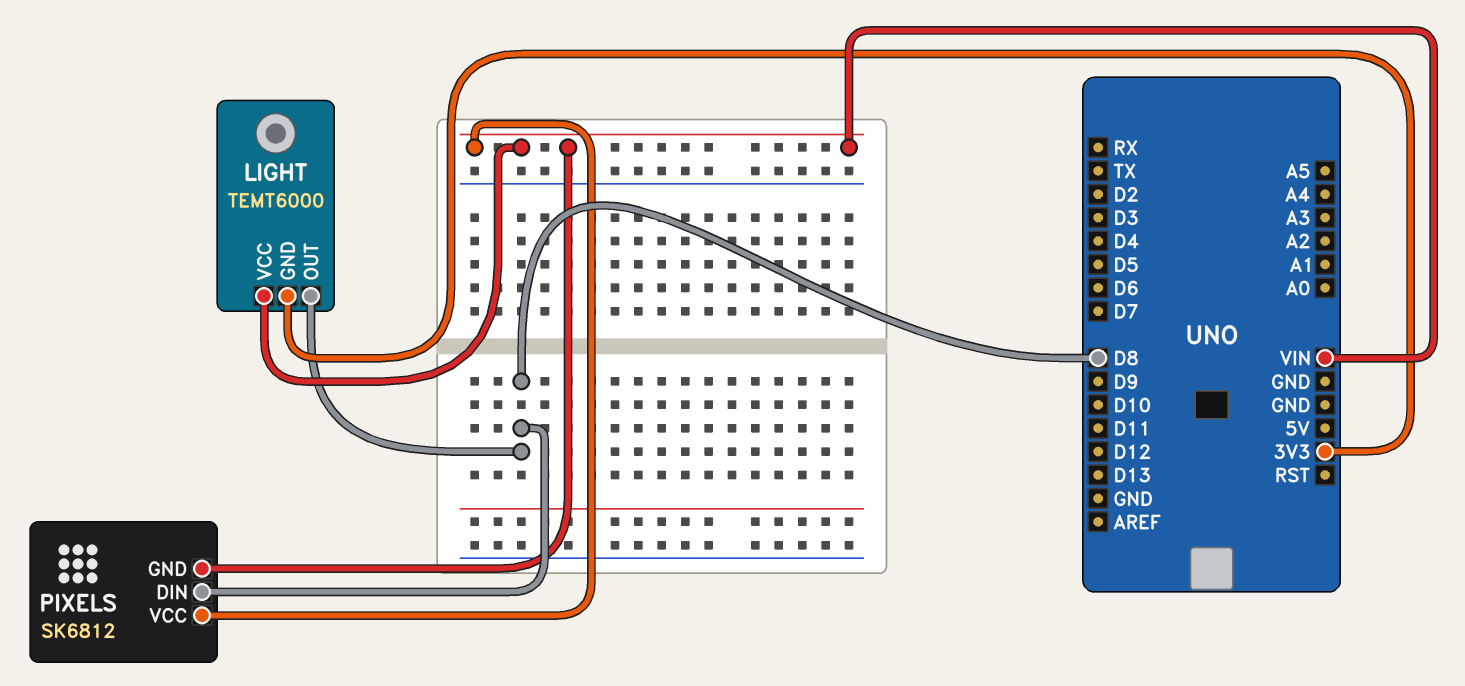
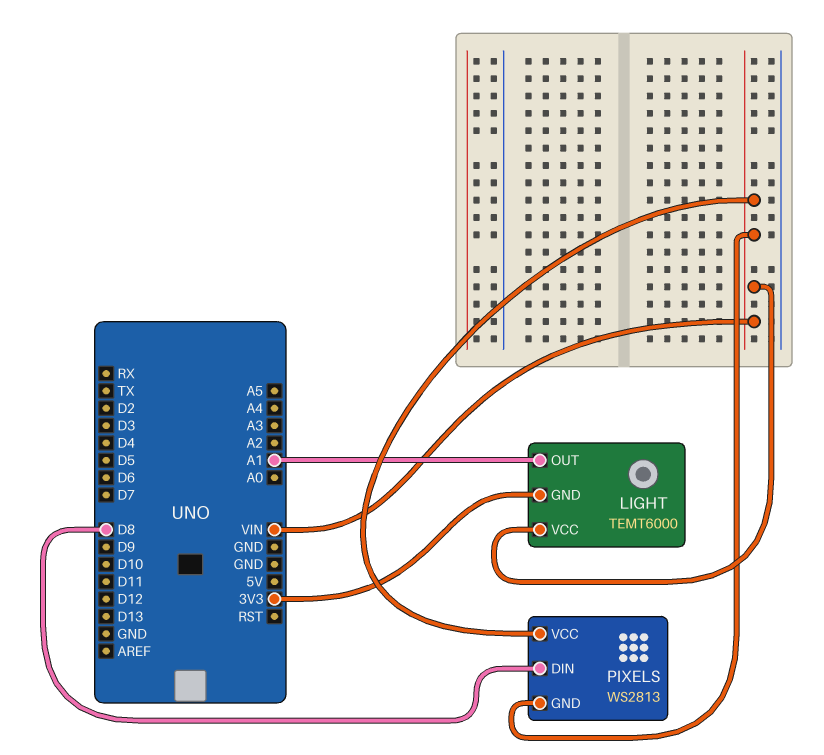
LIGHT pin OUT: D8 -> A1
PIXELS: SK6812 -> WS2813

